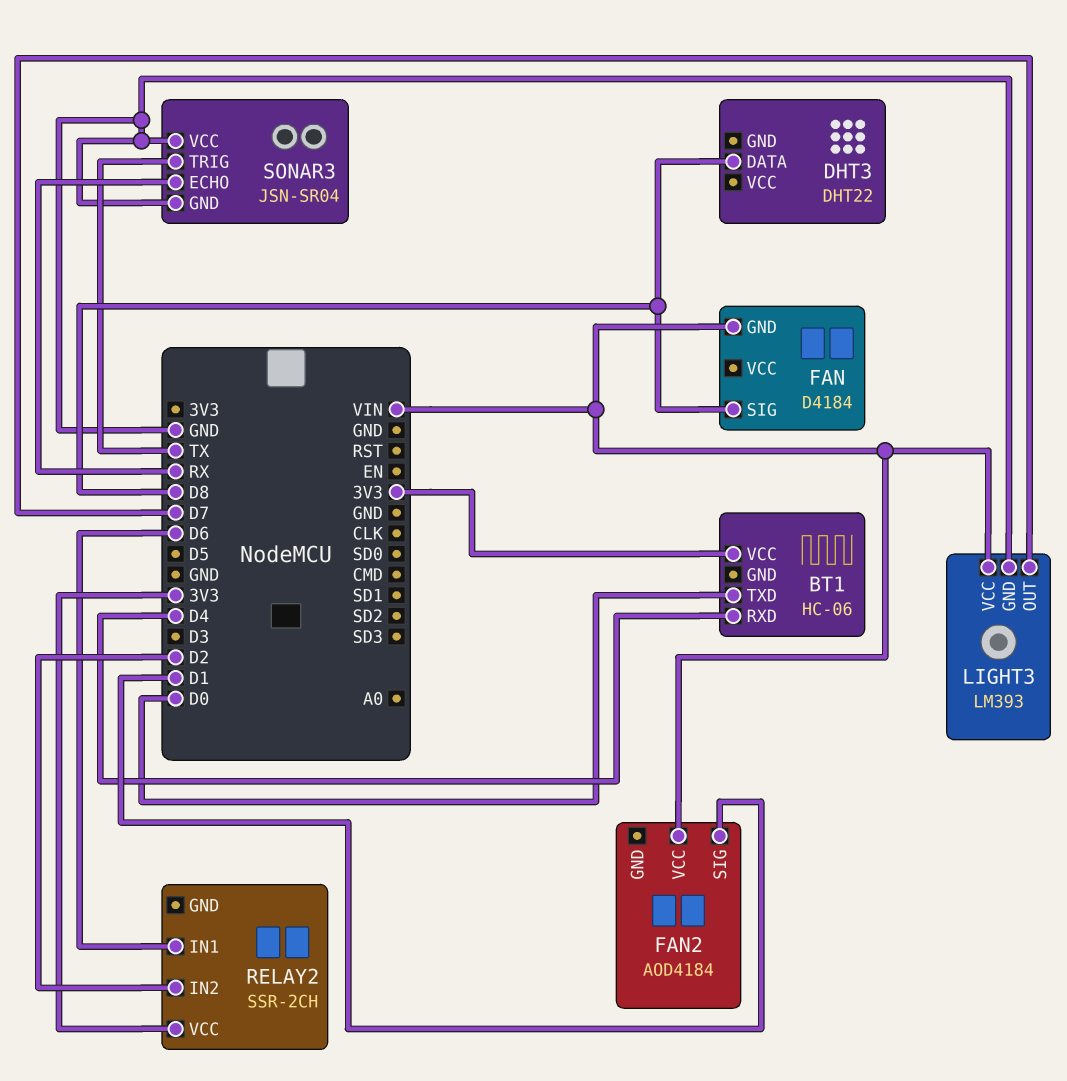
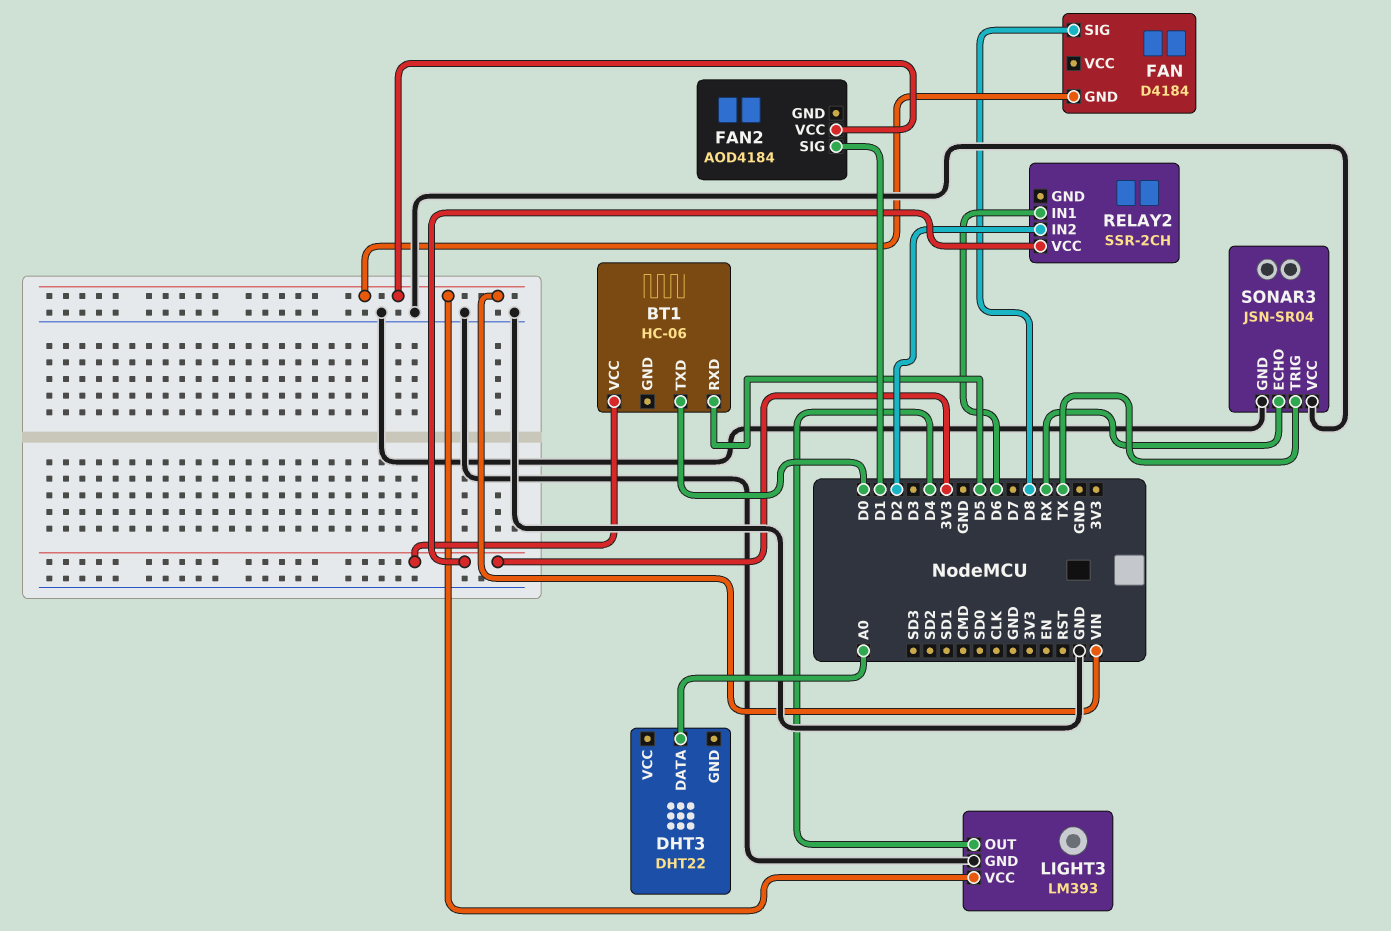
BT1 pin RXD: D4 -> D5
DHT3 pin DATA: D8 -> A0
LIGHT3 pin OUT: D7 -> D4

